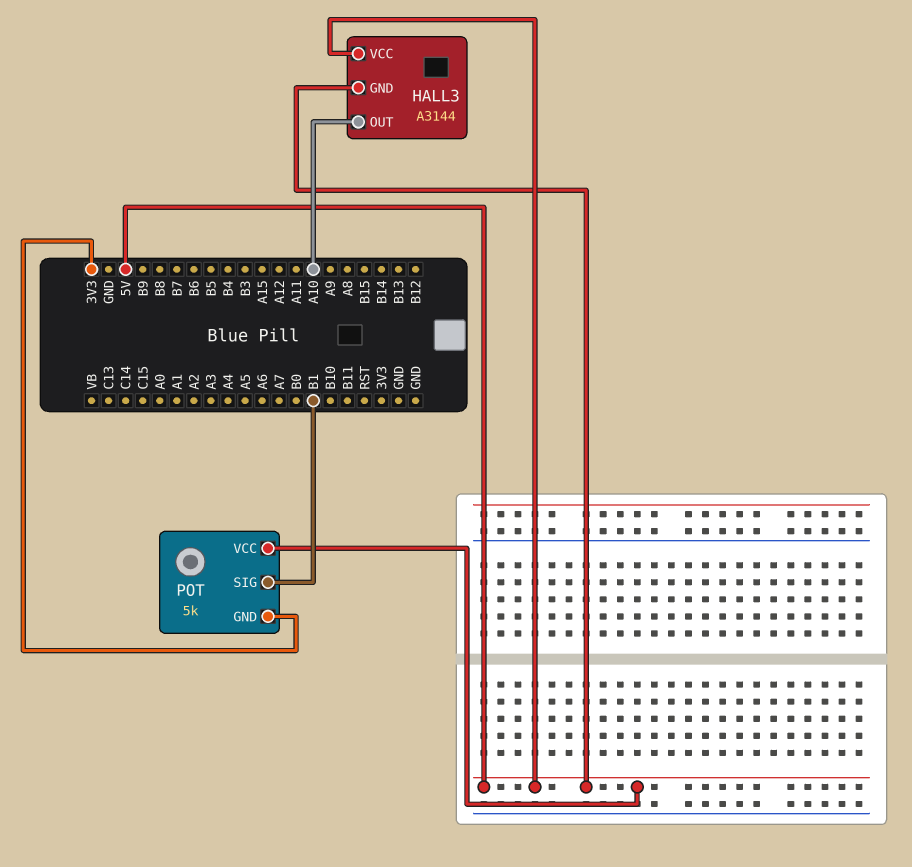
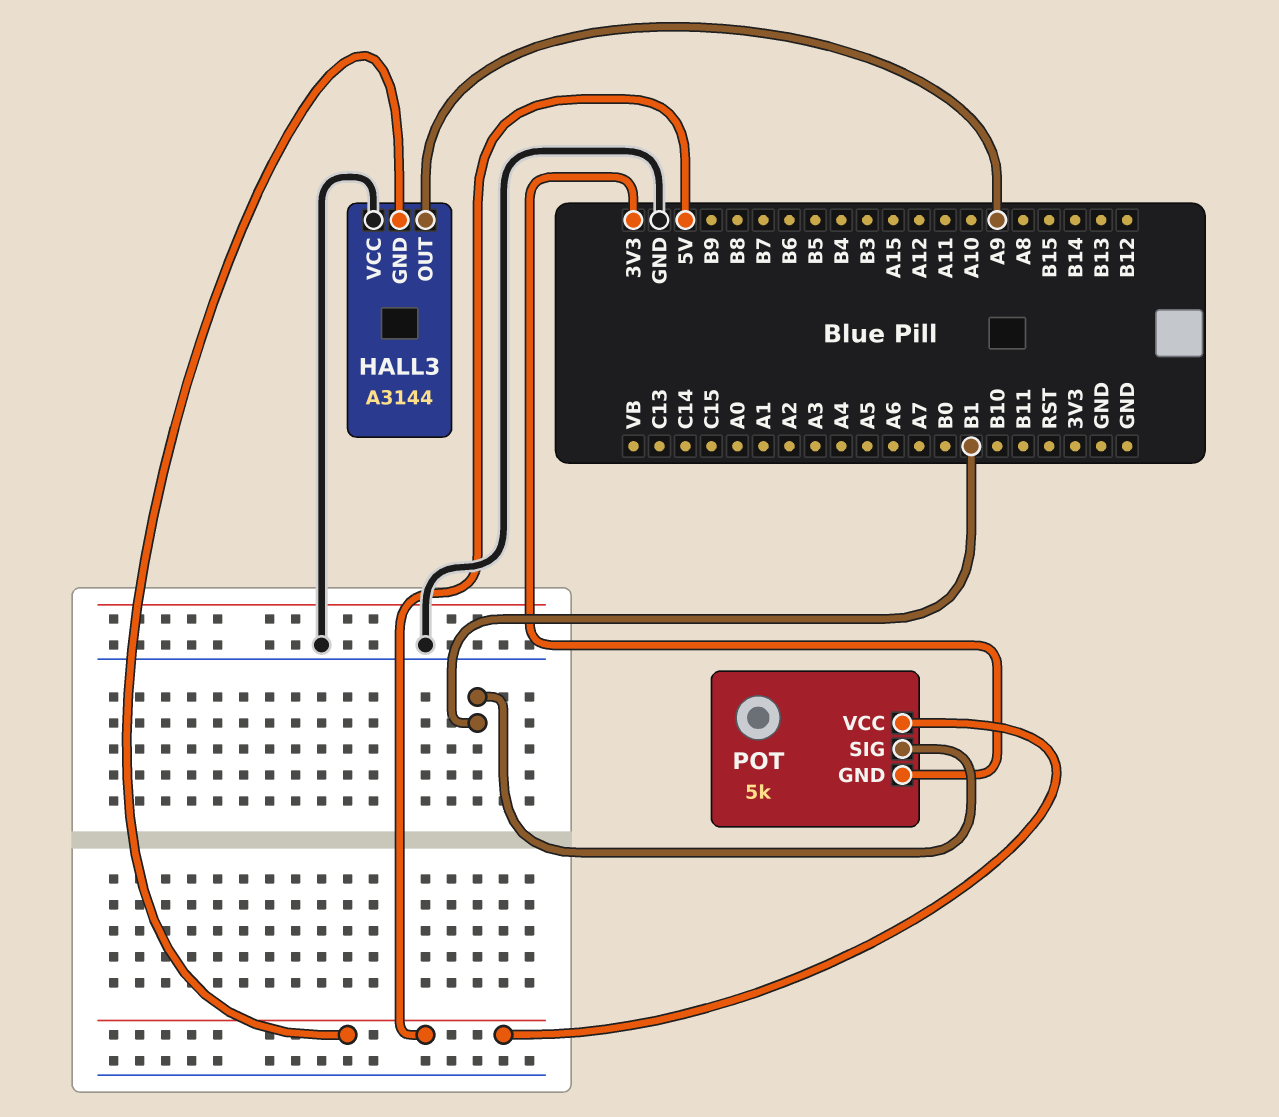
HALL3 pin OUT: A10 -> A9
HALL3 pin VCC: 5V -> GND

